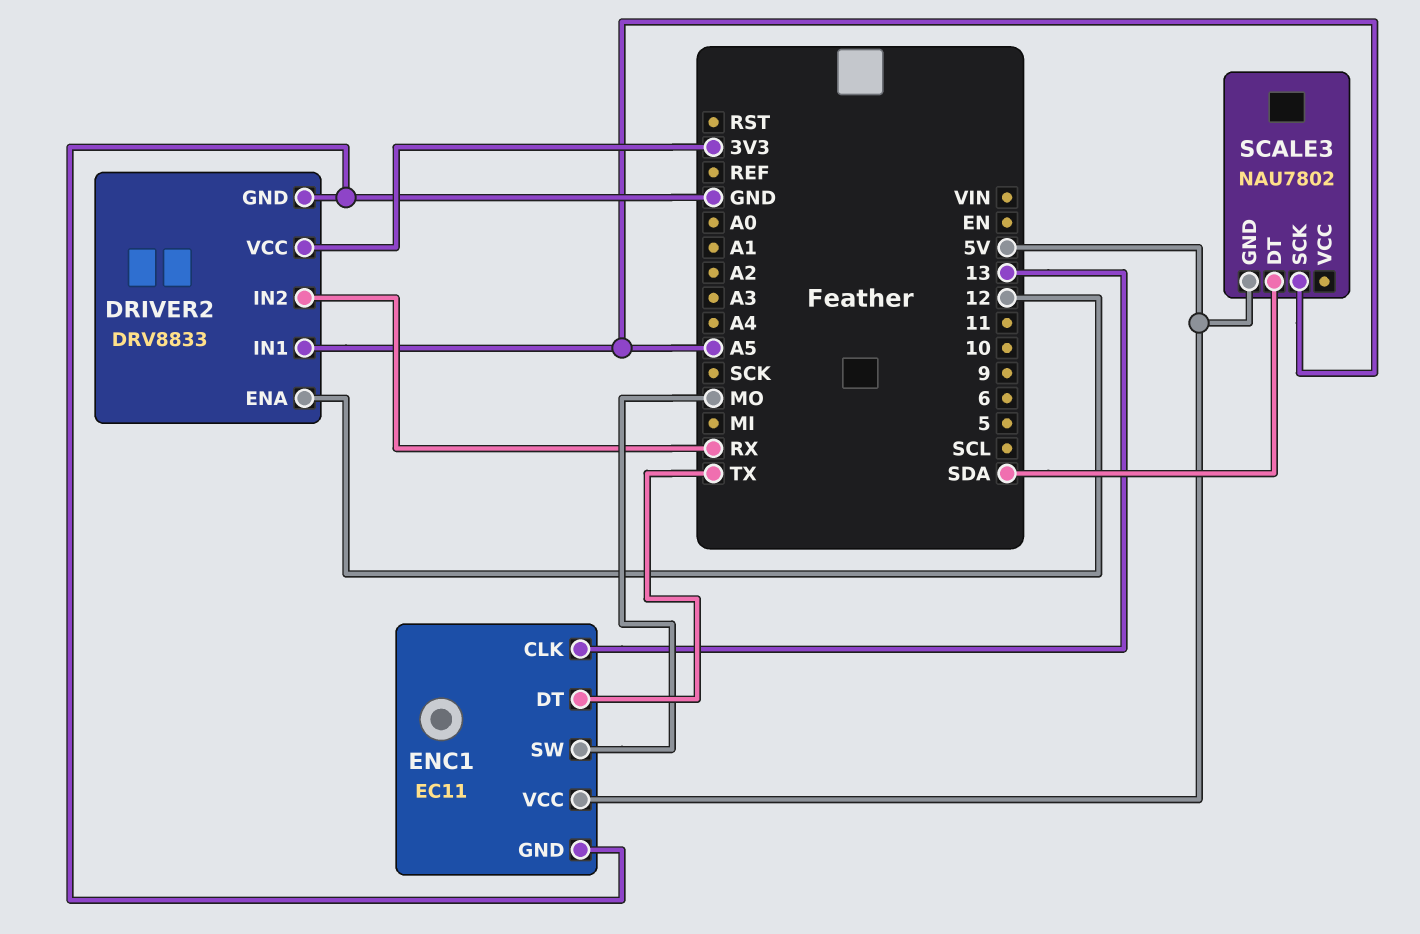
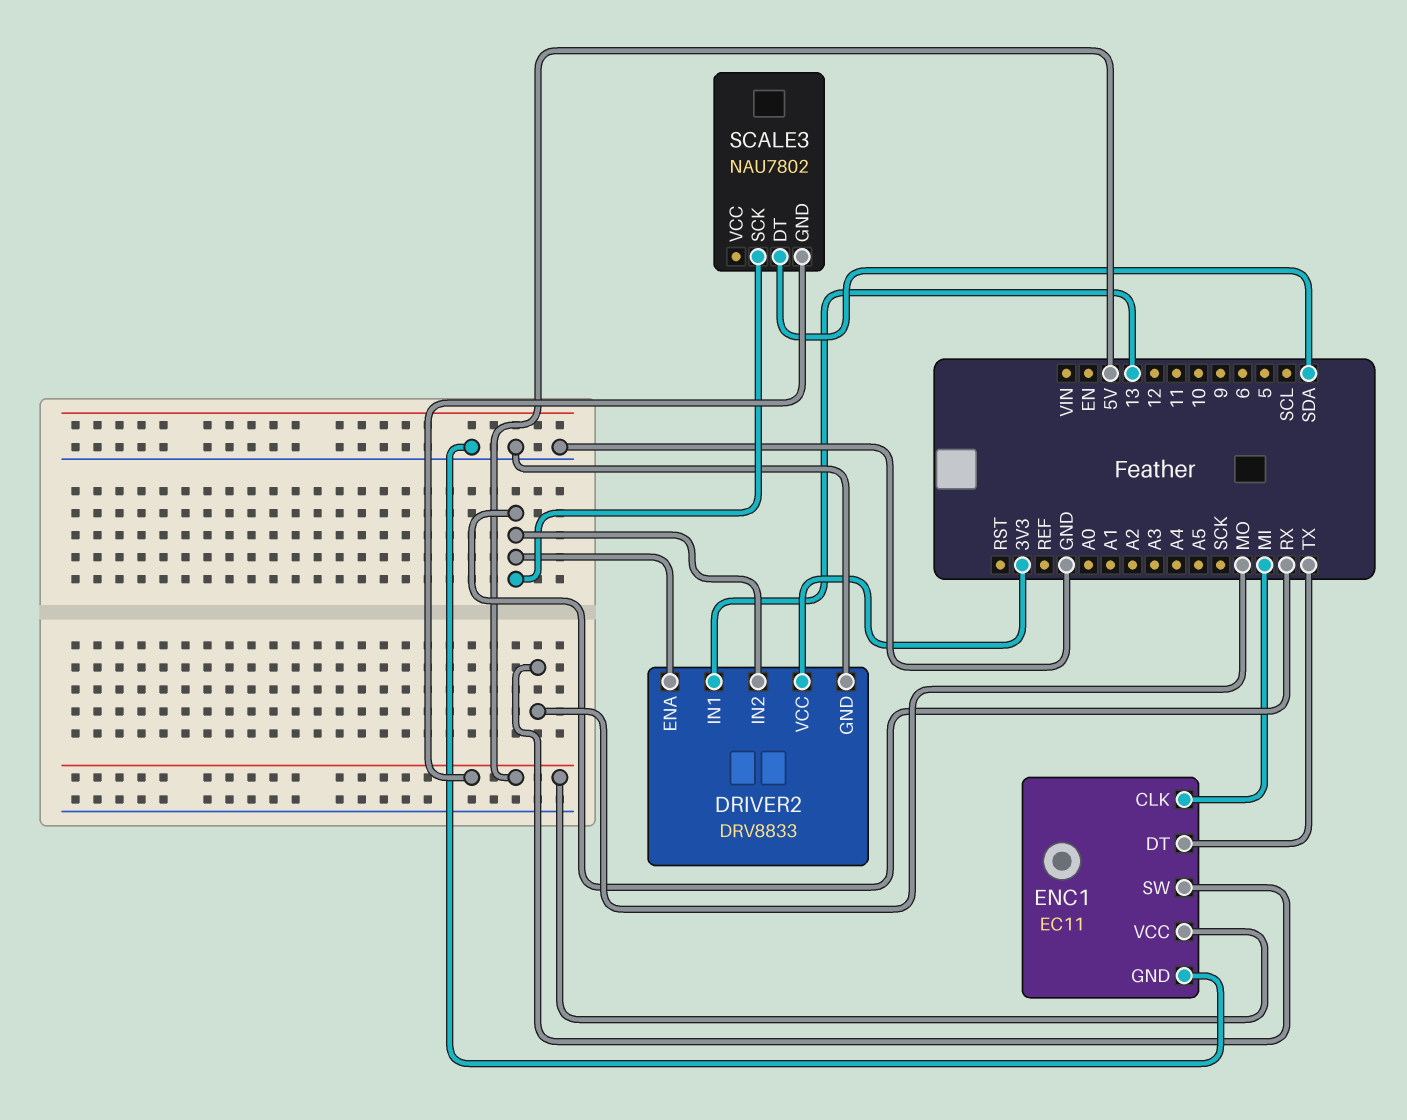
DRIVER2 pin ENA: 12 -> RX
DRIVER2 pin IN1: A5 -> 13
ENC1 pin CLK: 13 -> MI
SCALE3 pin SCK: A5 -> RX

